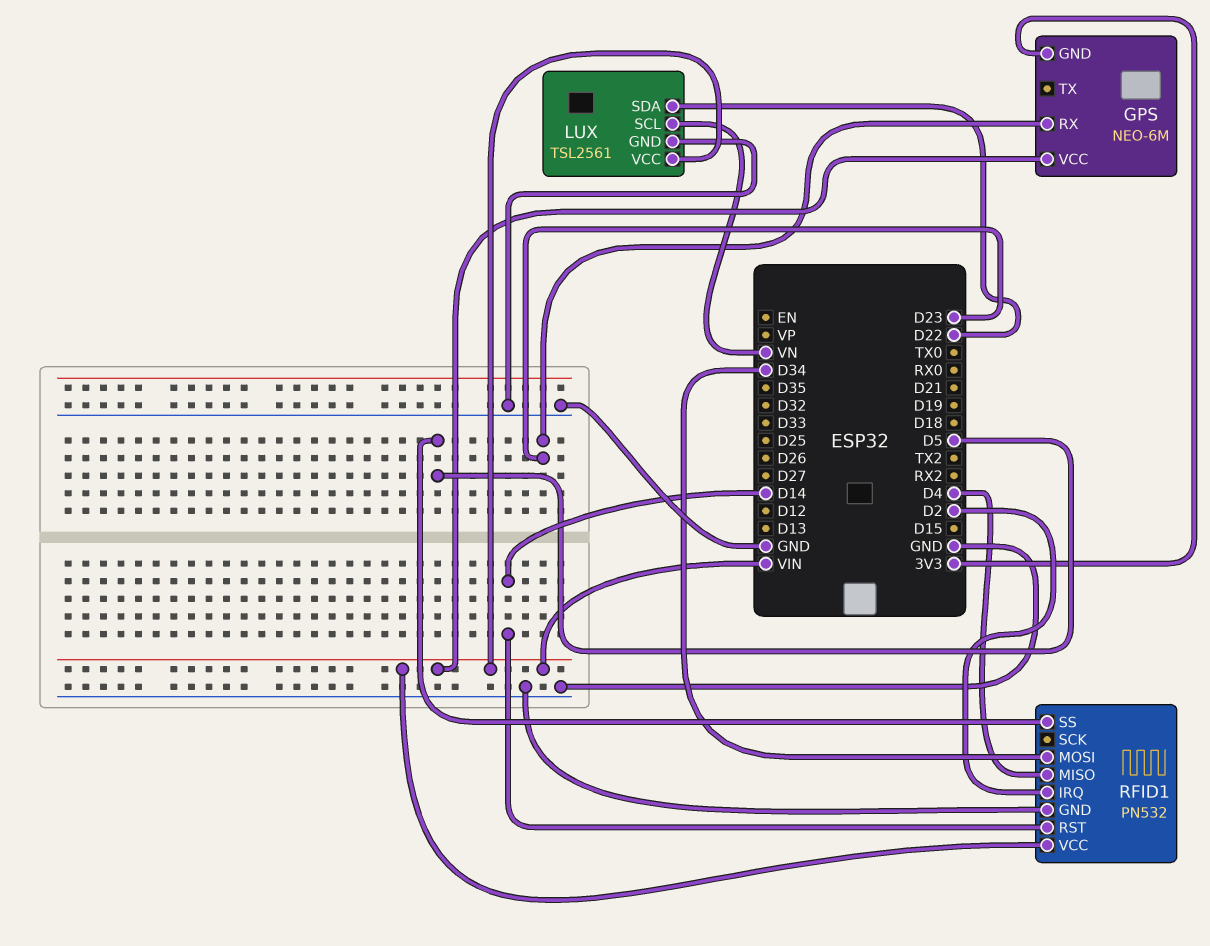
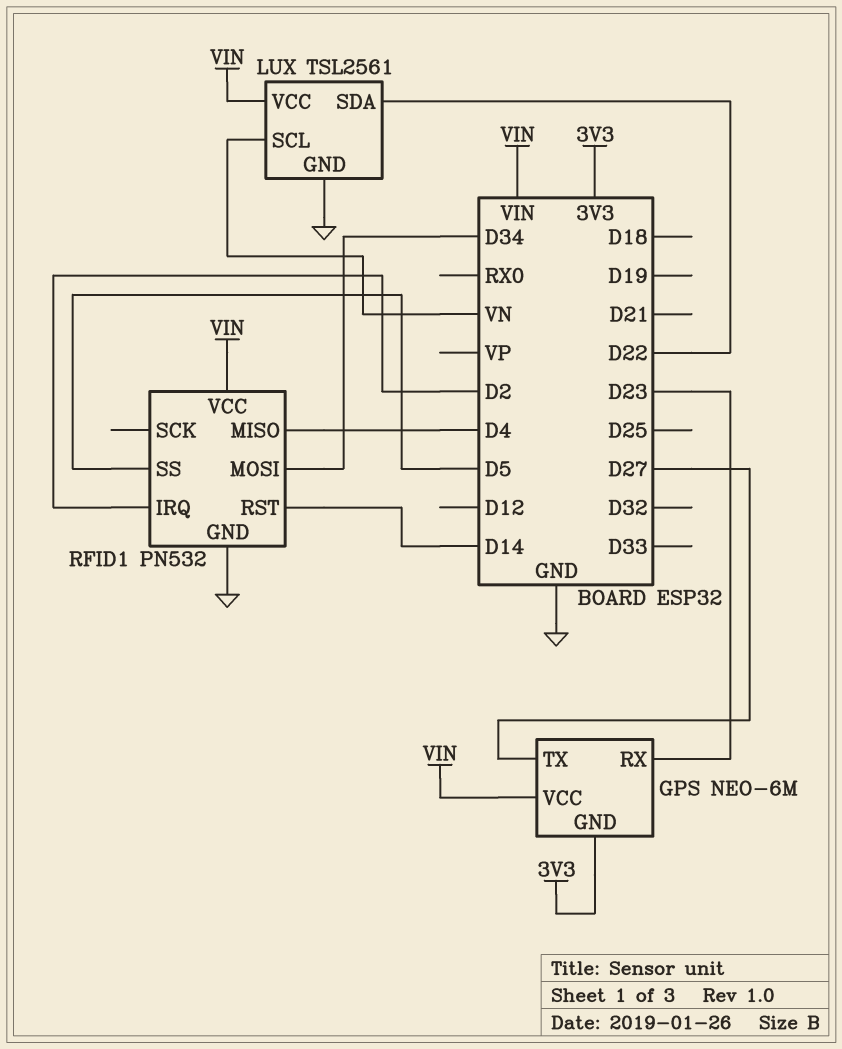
GPS pin TX: none -> D27

